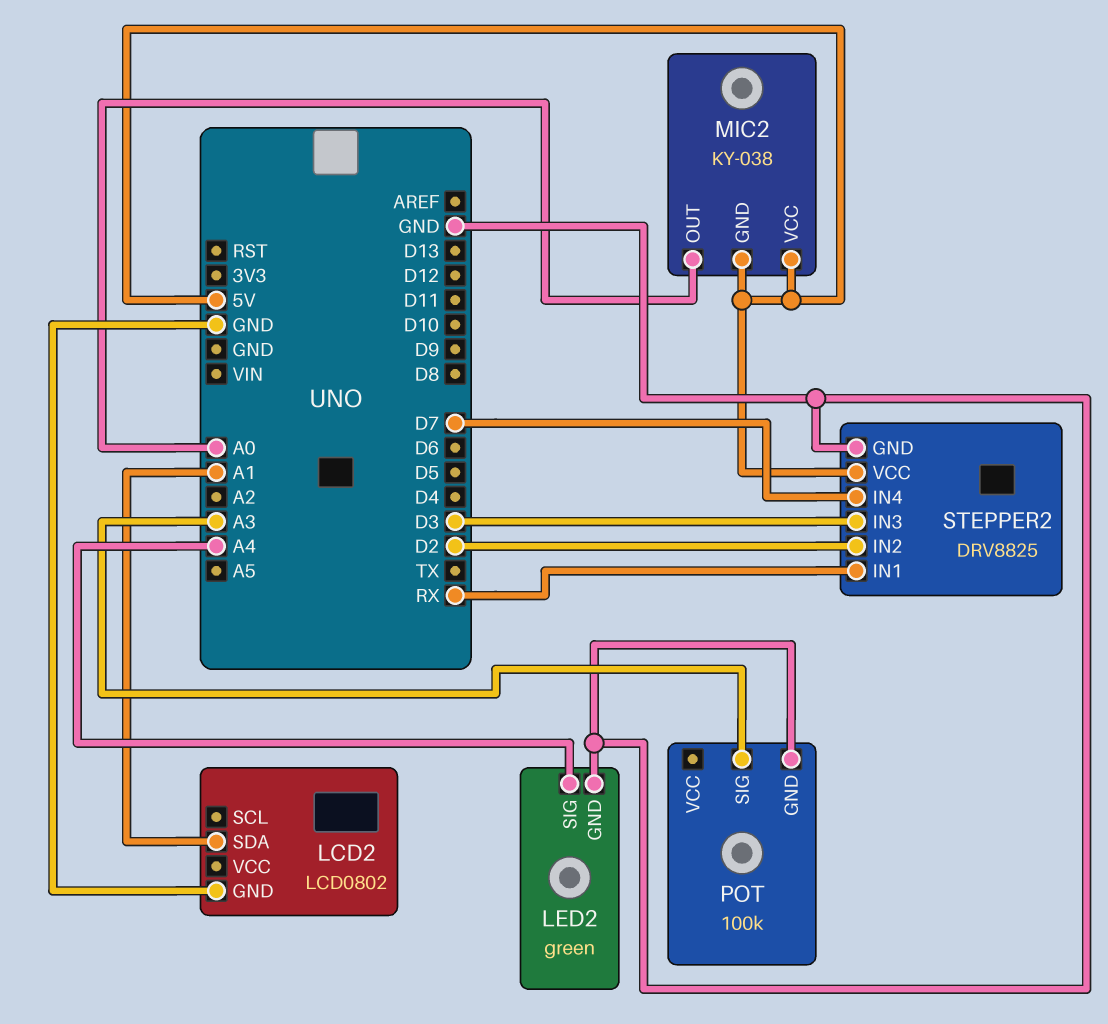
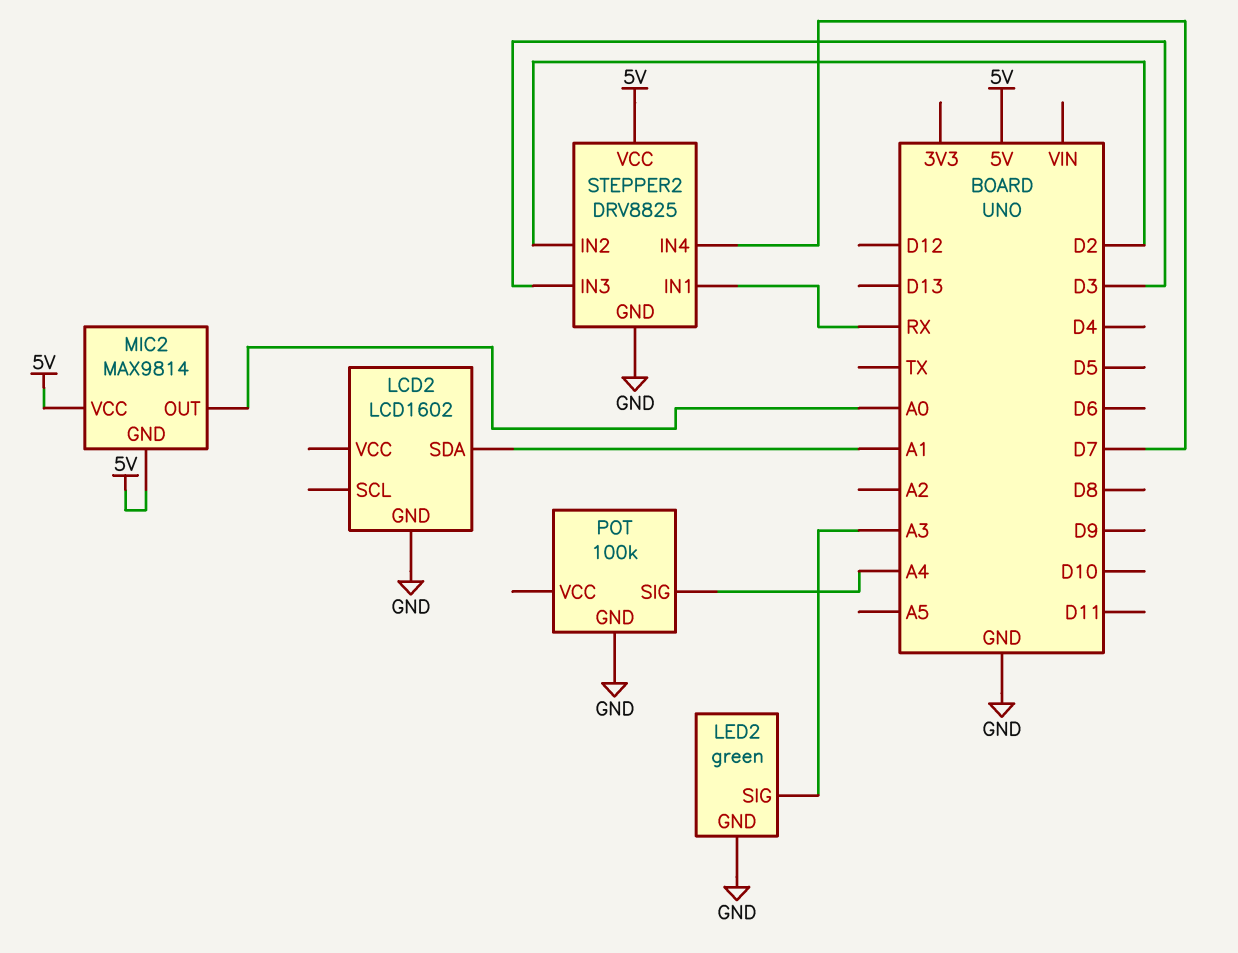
LCD2: LCD0802 -> LCD1602
LED2 pin SIG: A4 -> A3
MIC2: KY-038 -> MAX9814
POT pin SIG: A3 -> A4

